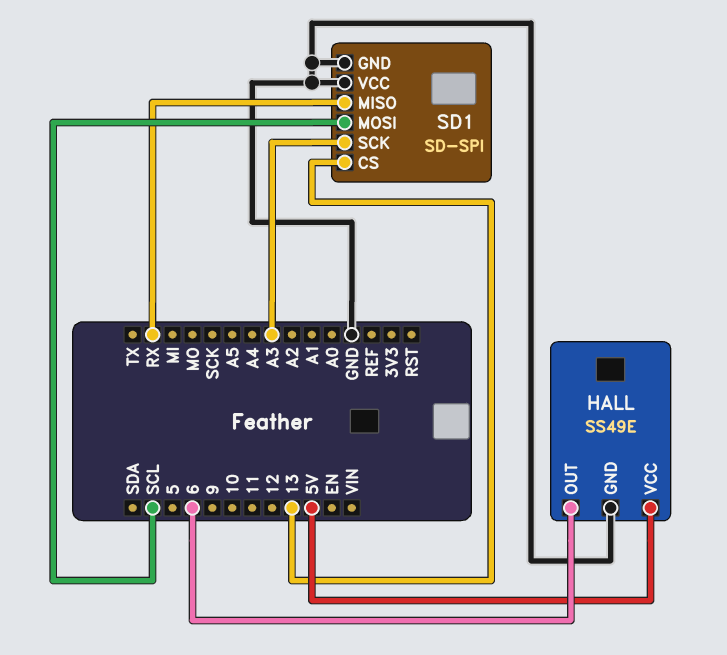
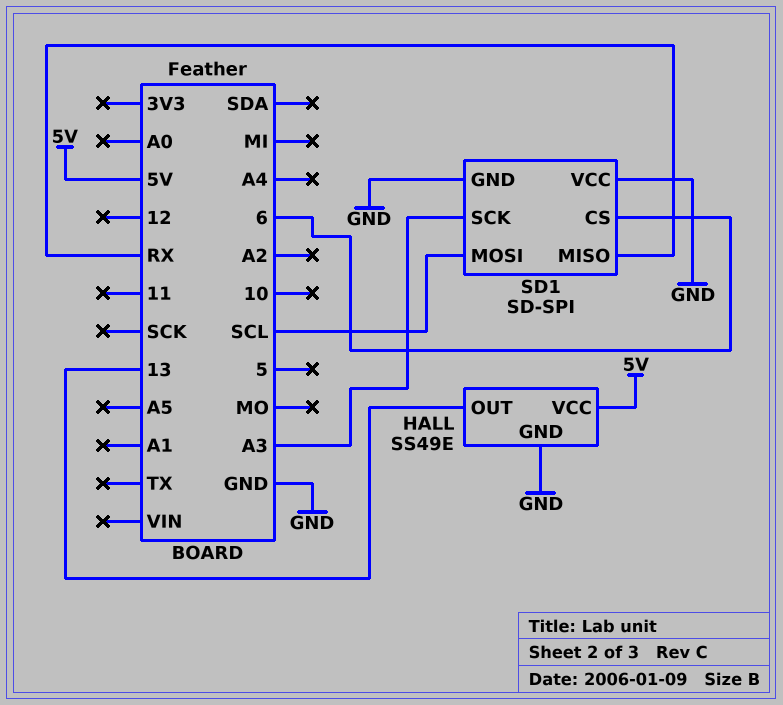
HALL pin OUT: 6 -> 13
SD1 pin CS: 13 -> 6

